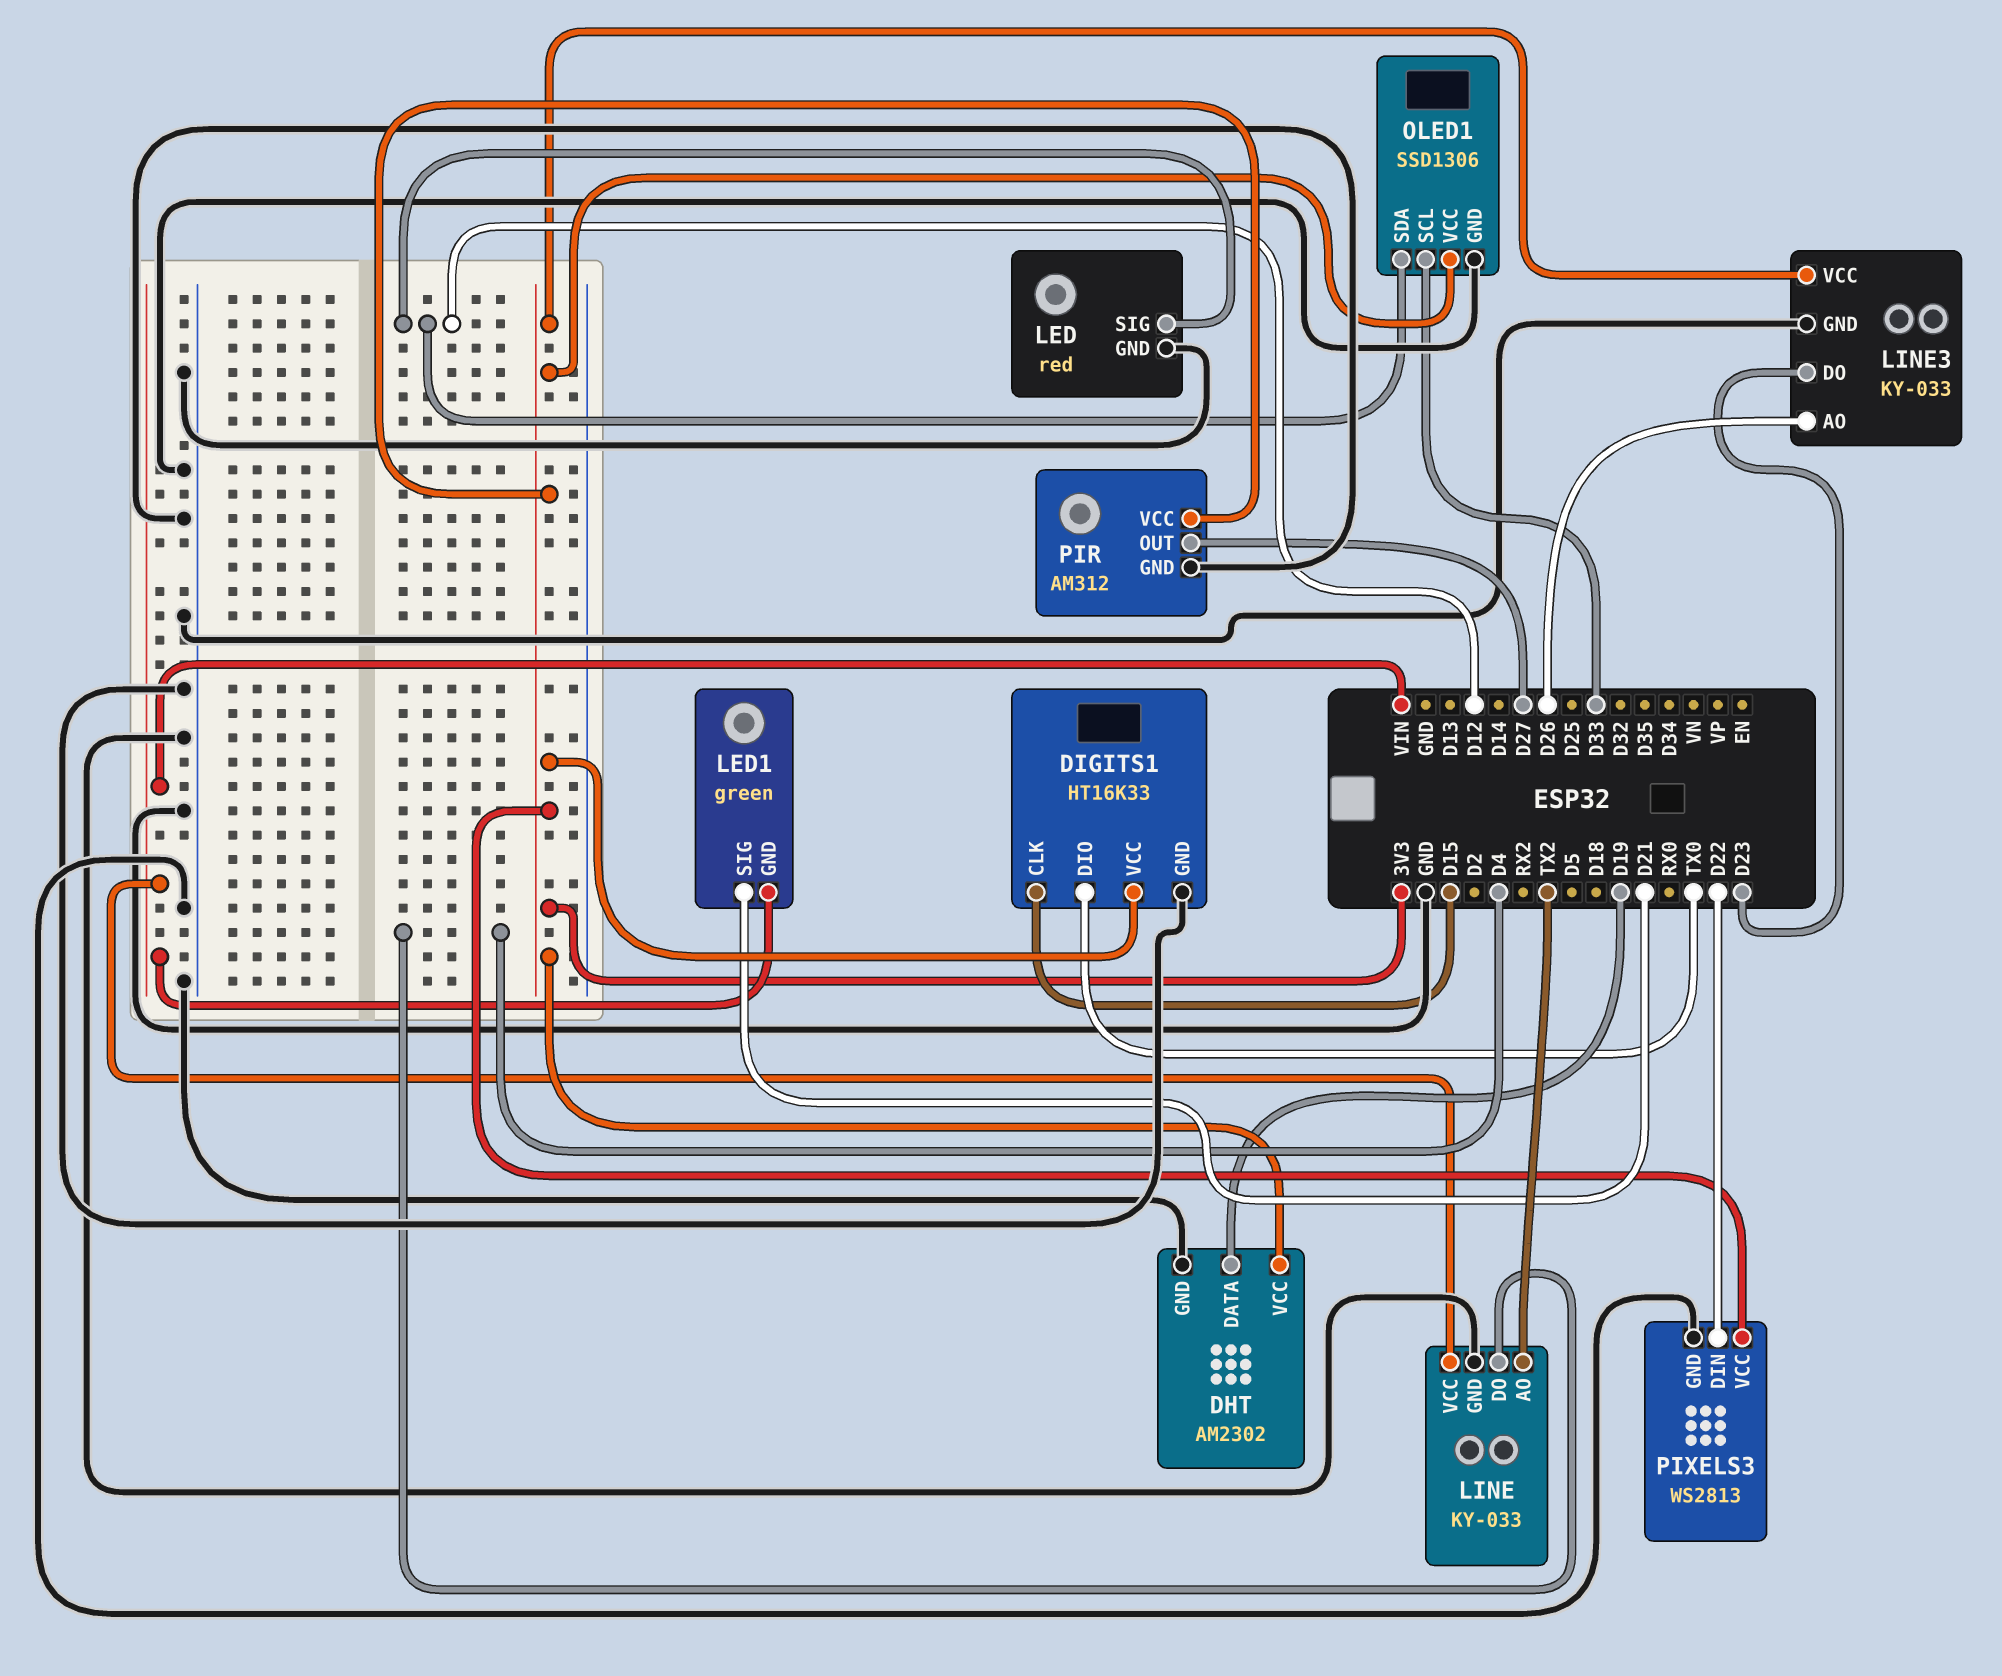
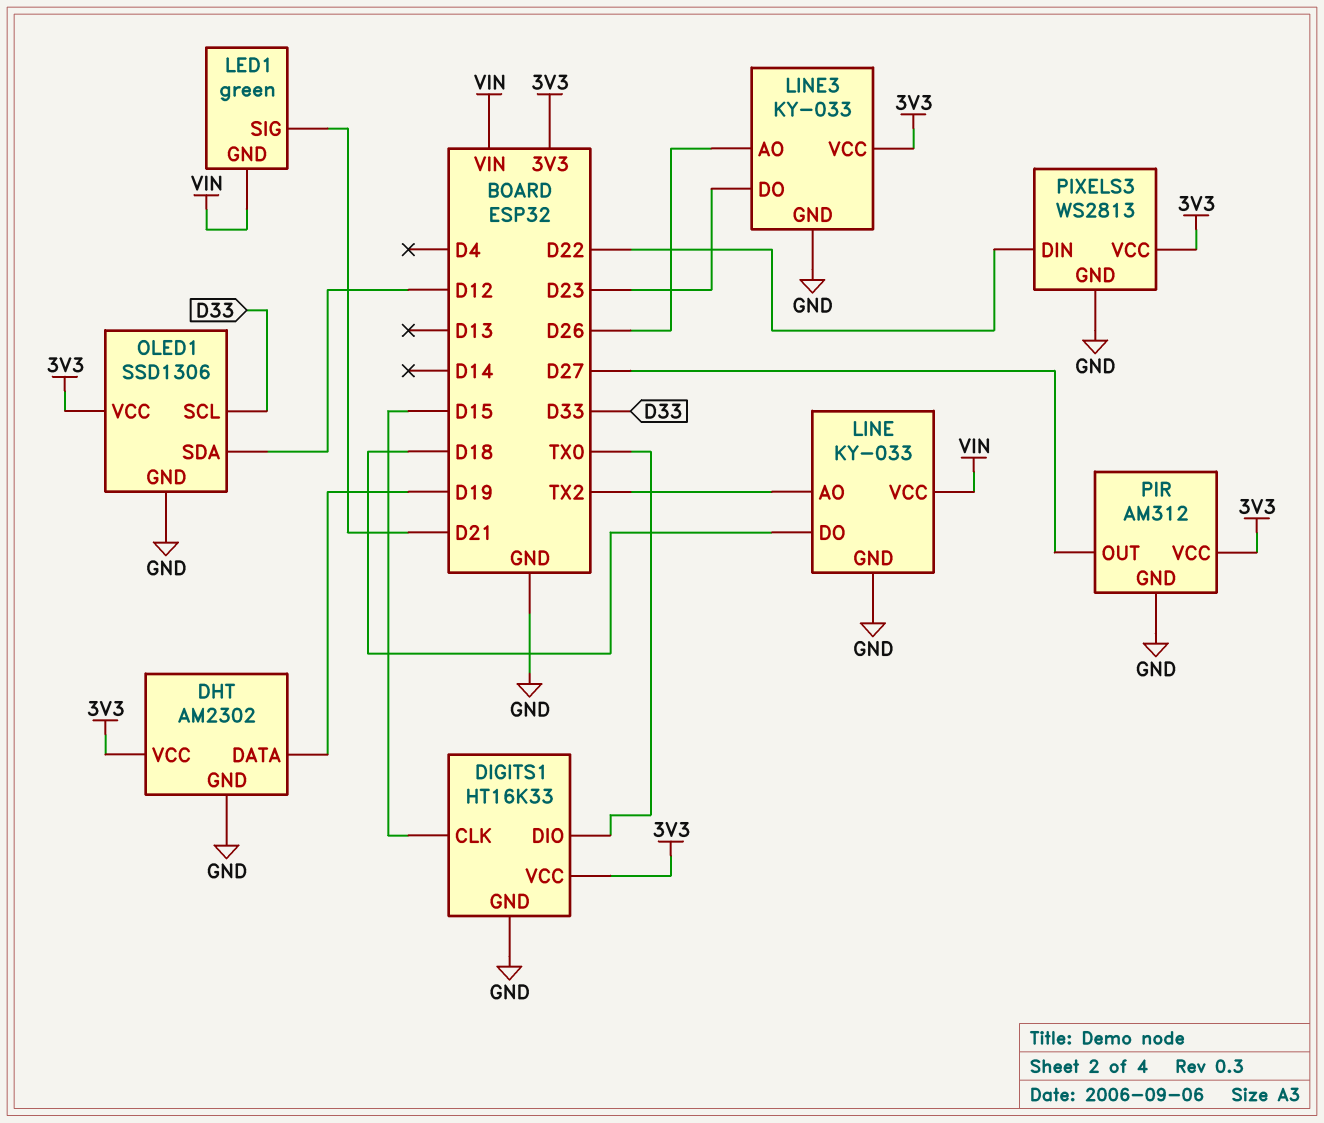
LED: red -> none
LED pin GND: GND -> none
LED pin SIG: D12 -> none
LINE pin DO: D4 -> D18

